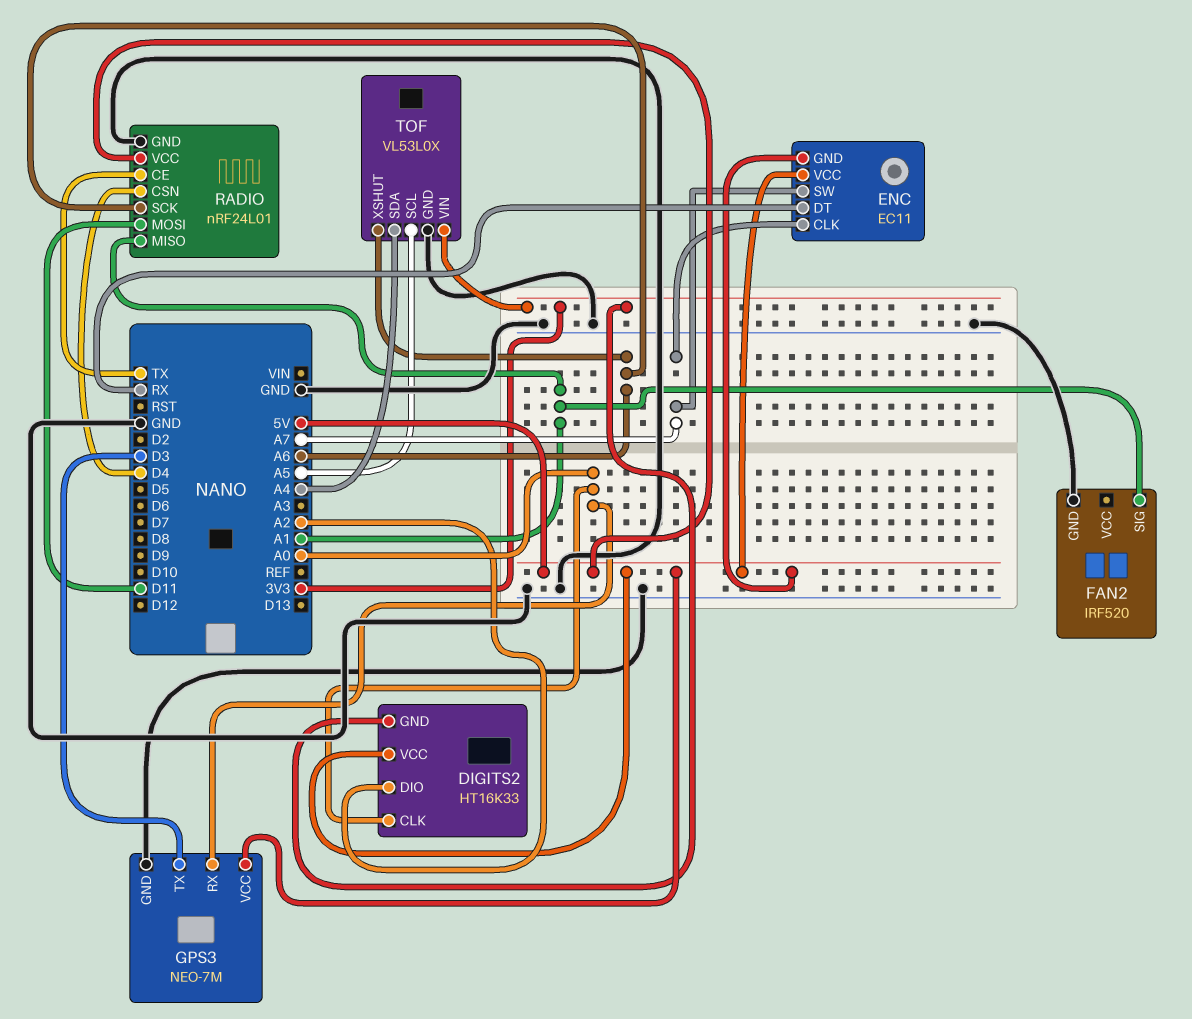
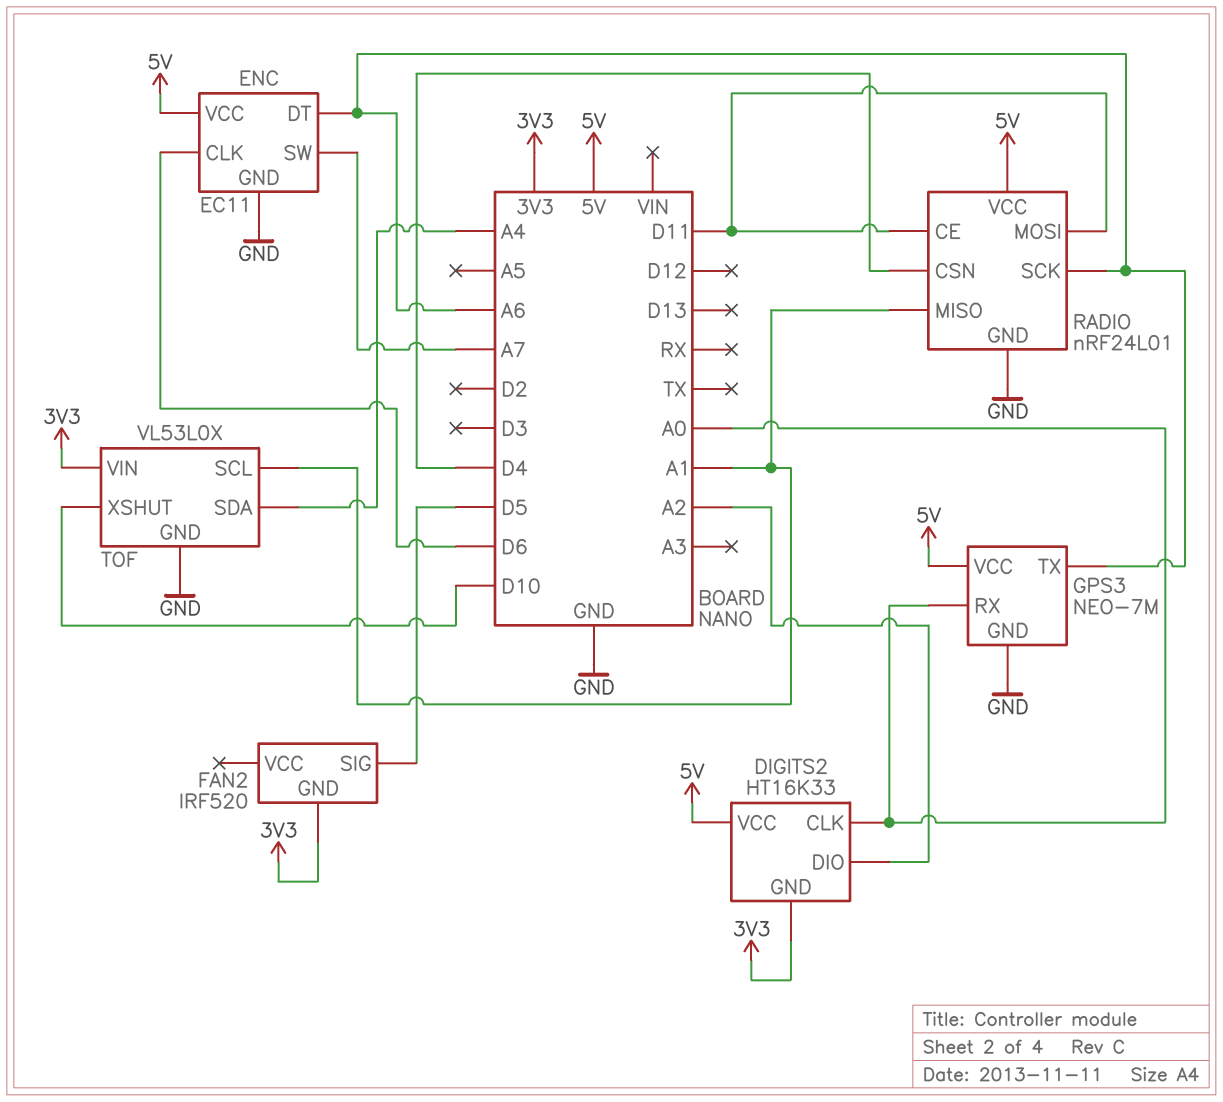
ENC pin CLK: A7 -> D6
ENC pin DT: RX -> A6
ENC pin GND: 5V -> GND
FAN2 pin GND: GND -> 3V3
FAN2 pin SIG: A1 -> D5
GPS3 pin TX: D3 -> A6
RADIO pin CE: TX -> D11
TOF pin SCL: A5 -> A1
TOF pin XSHUT: A6 -> D10

